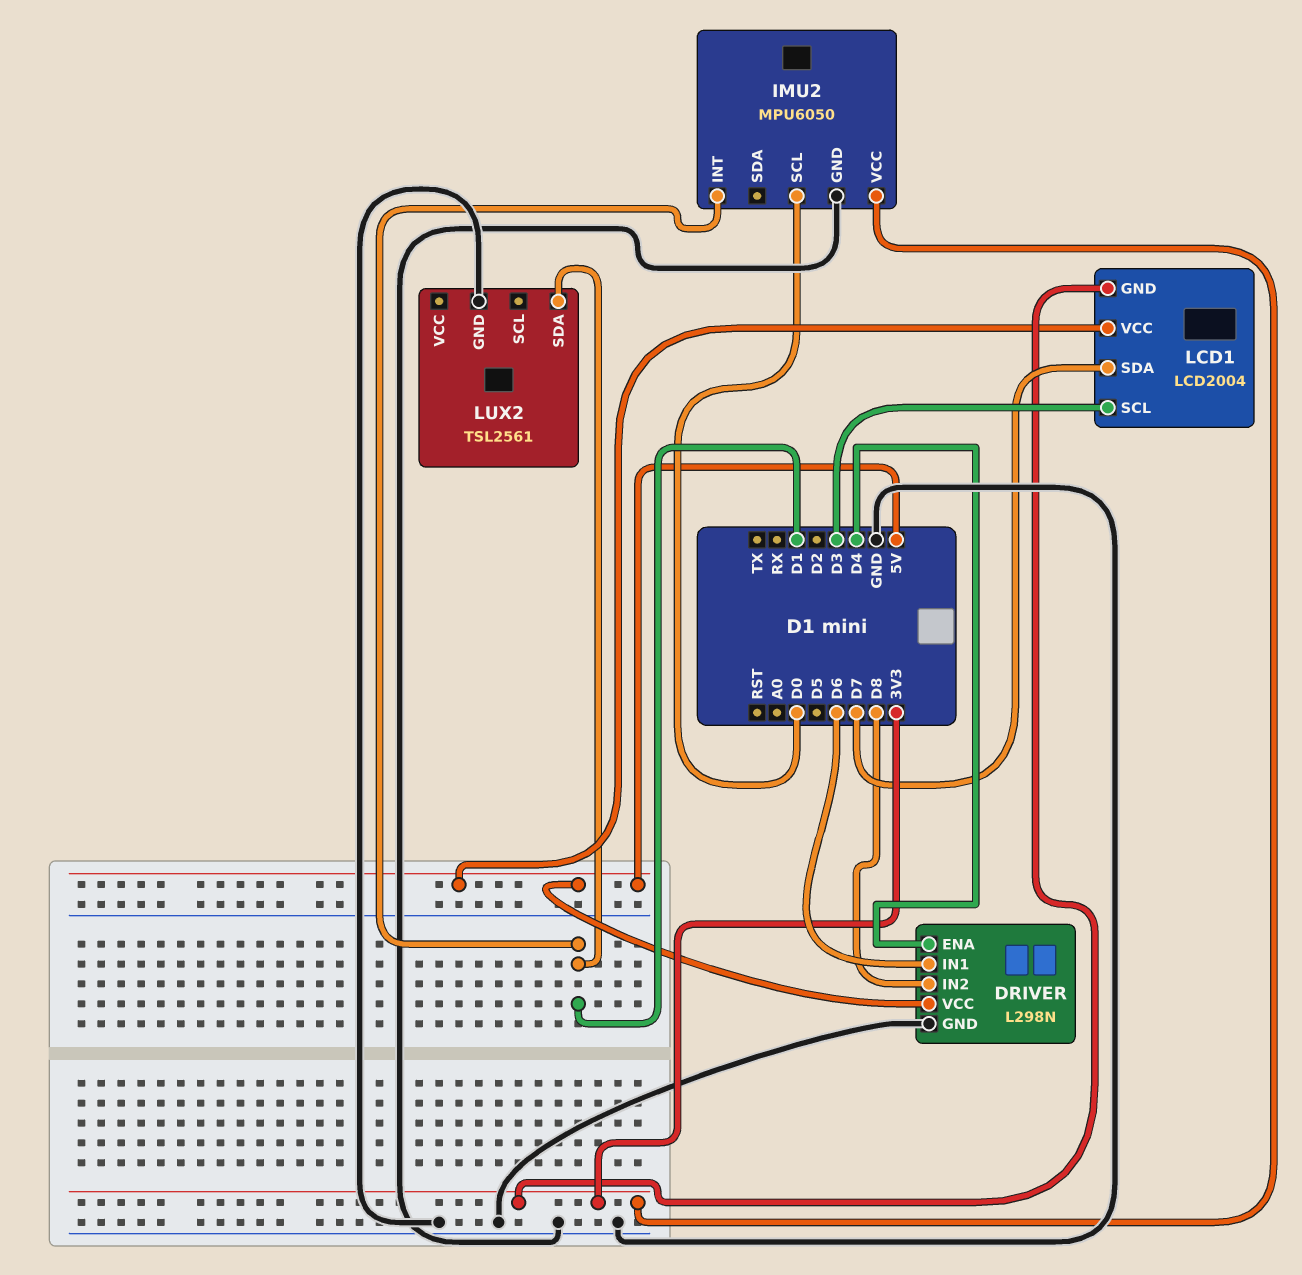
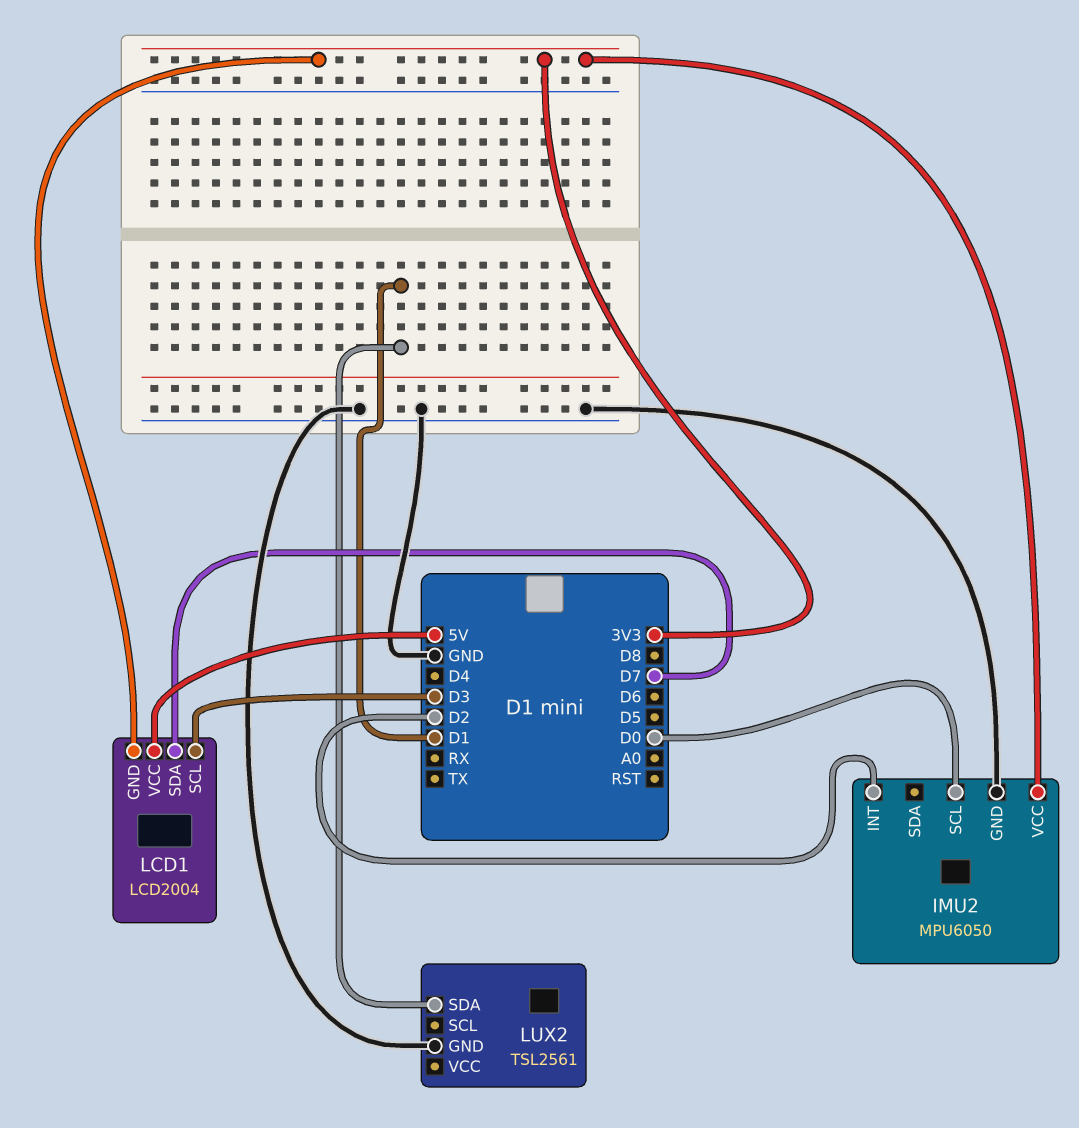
DRIVER: L298N -> none
DRIVER pin ENA: D4 -> none
DRIVER pin GND: GND -> none
DRIVER pin IN1: D6 -> none
DRIVER pin IN2: D8 -> none
DRIVER pin VCC: 5V -> none
IMU2 pin INT: D1 -> D2

